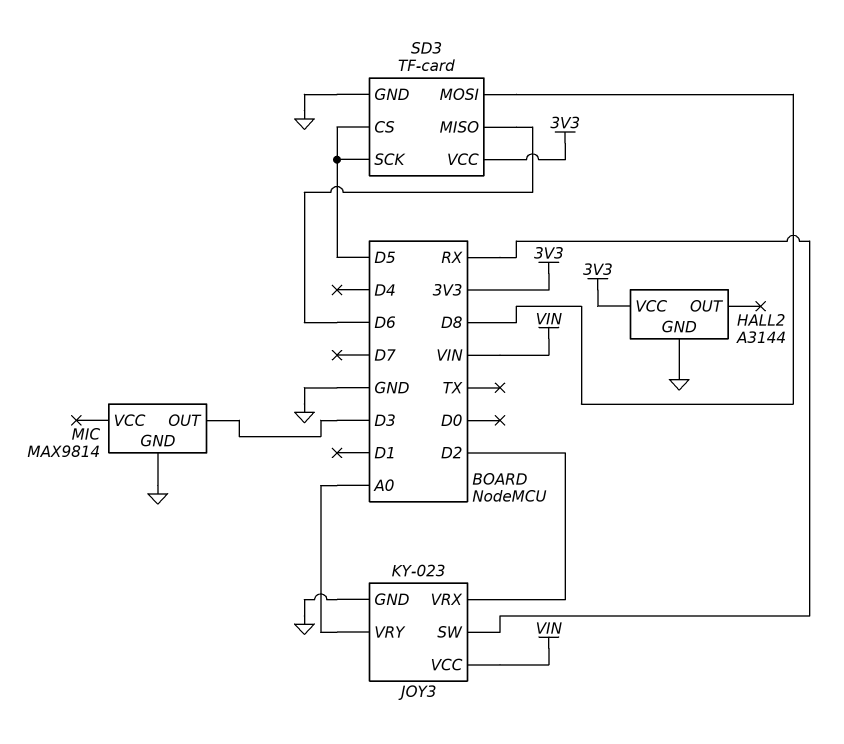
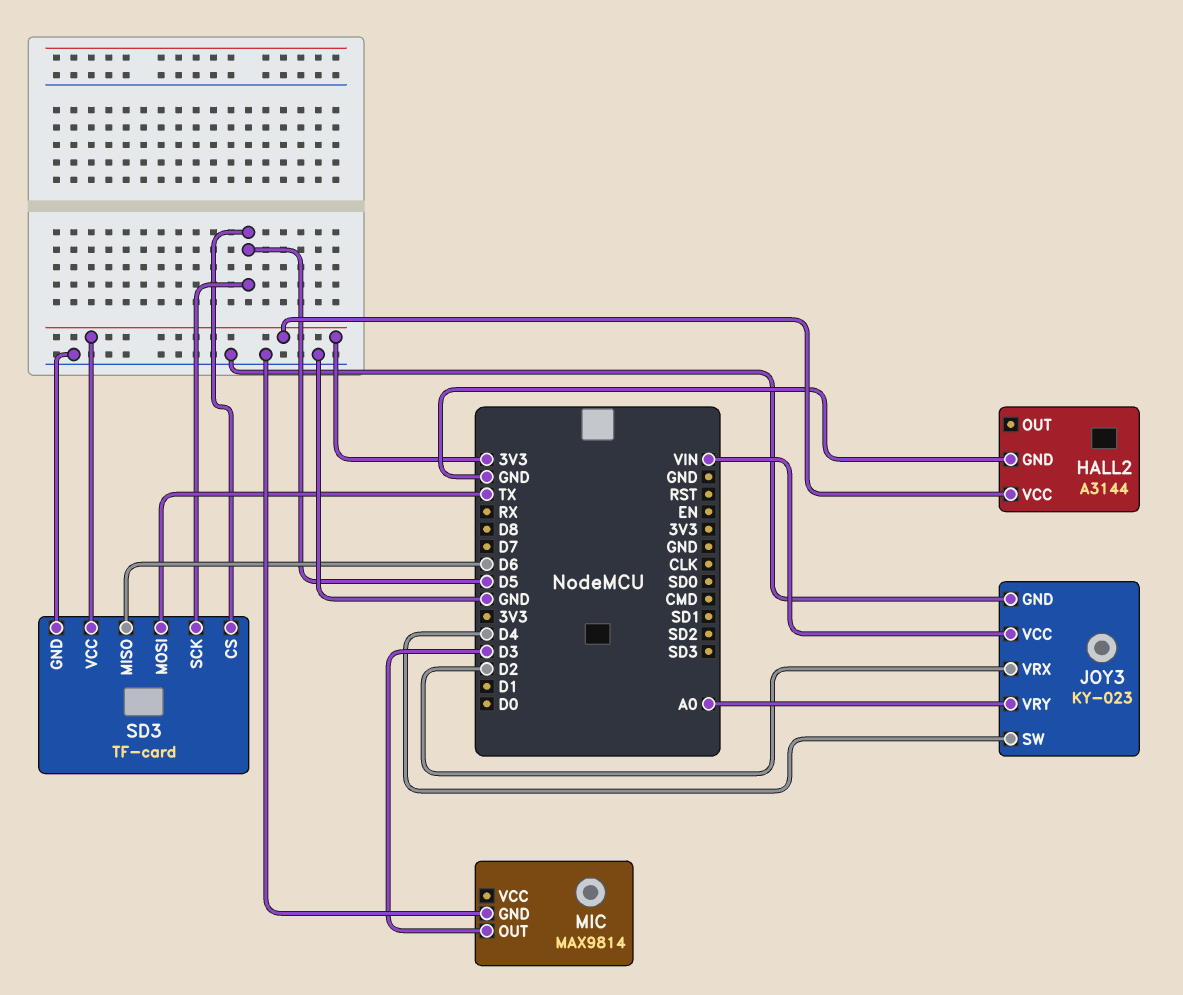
JOY3 pin SW: RX -> D4
SD3 pin MOSI: D8 -> TX

